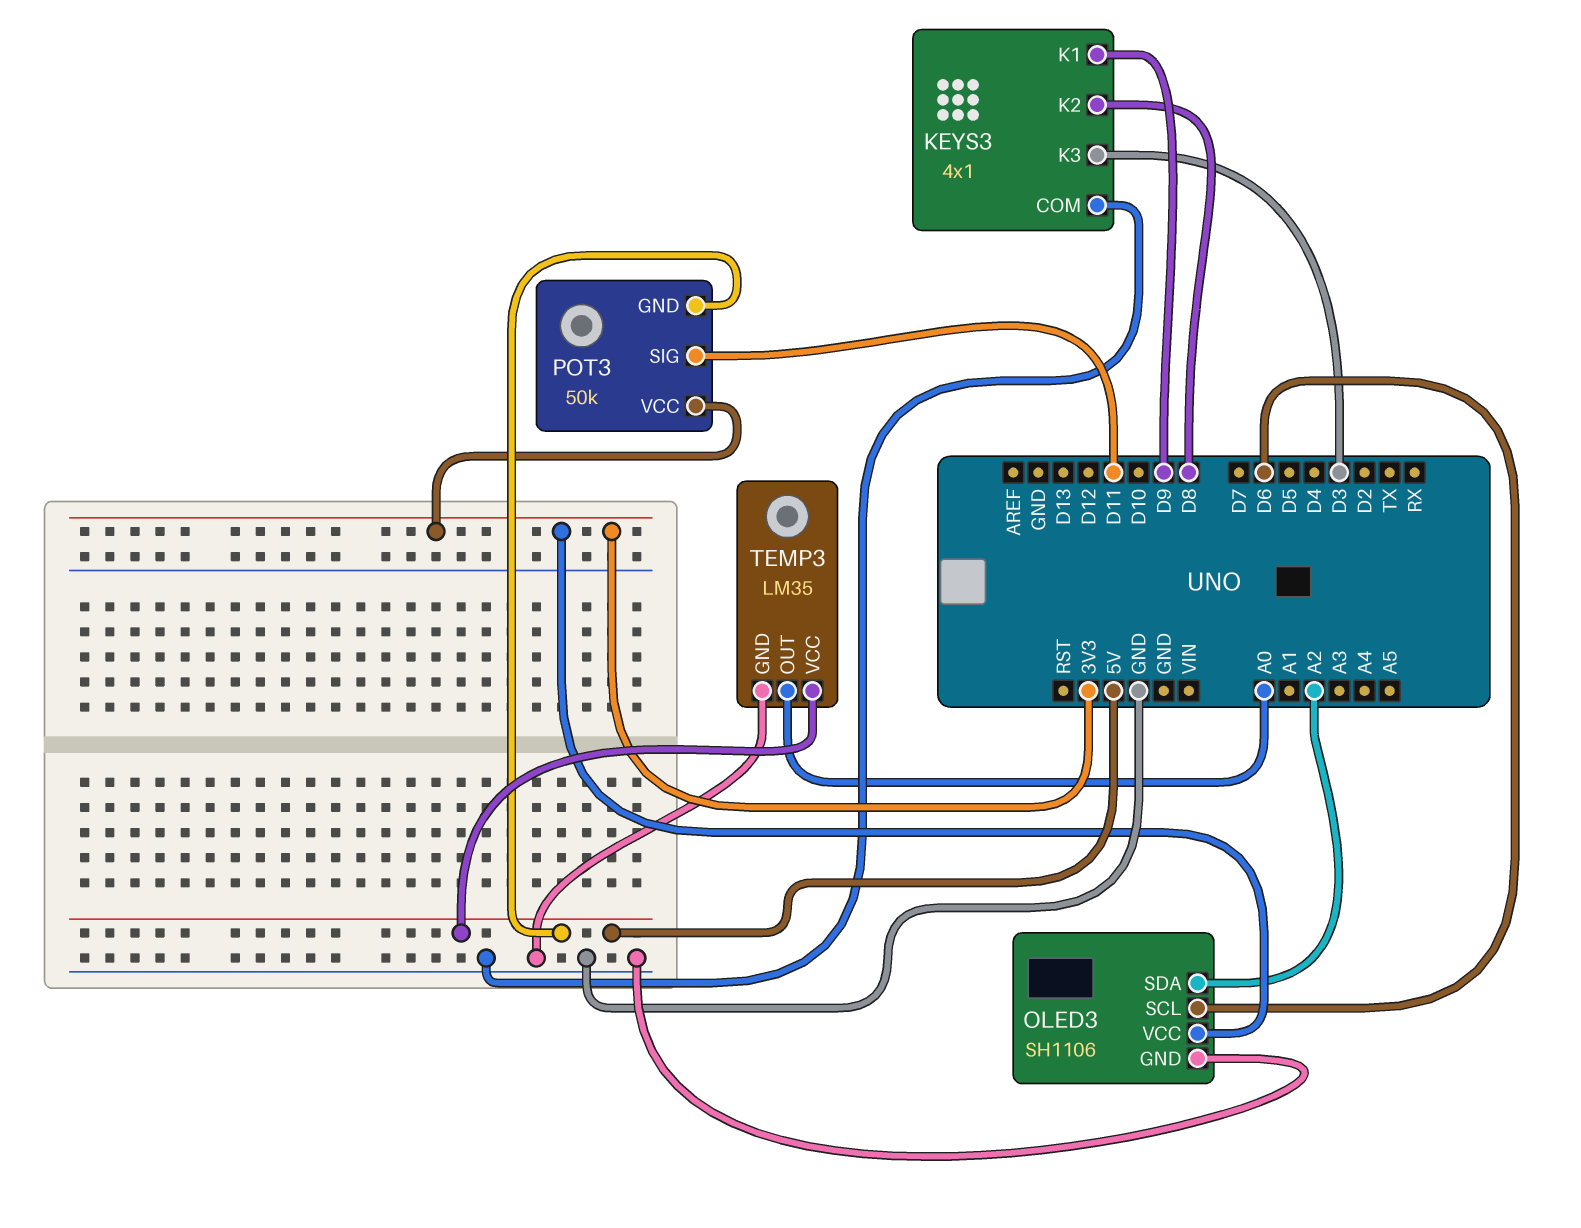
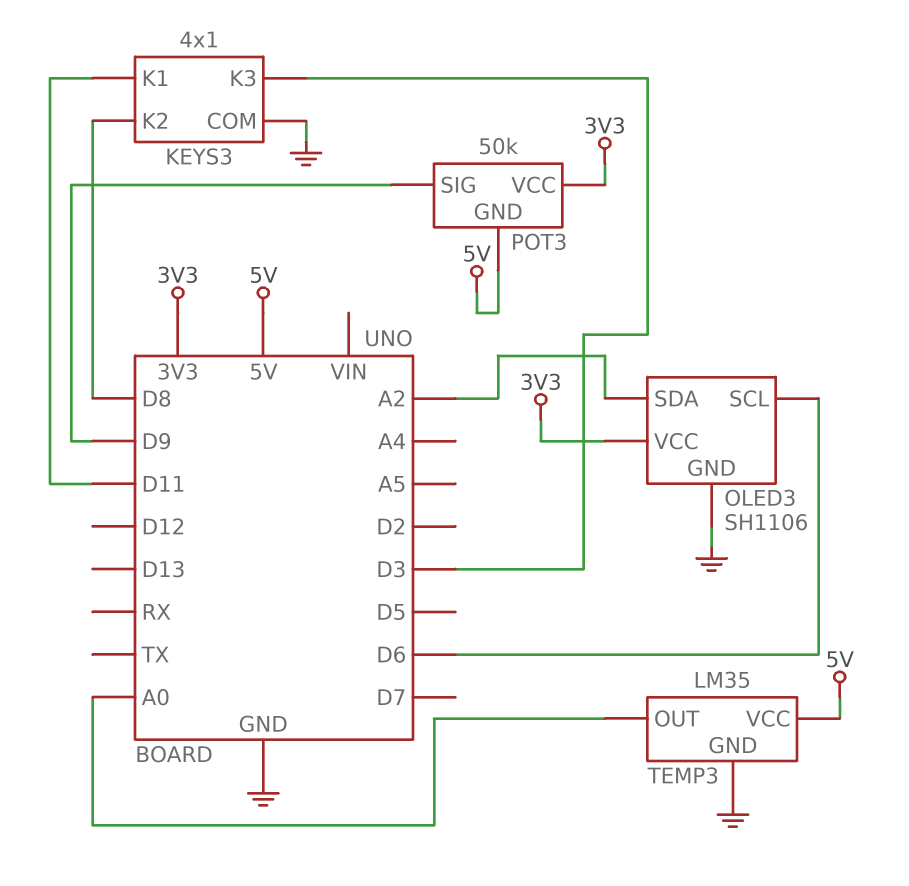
KEYS3 pin K1: D9 -> D11
POT3 pin SIG: D11 -> D9

